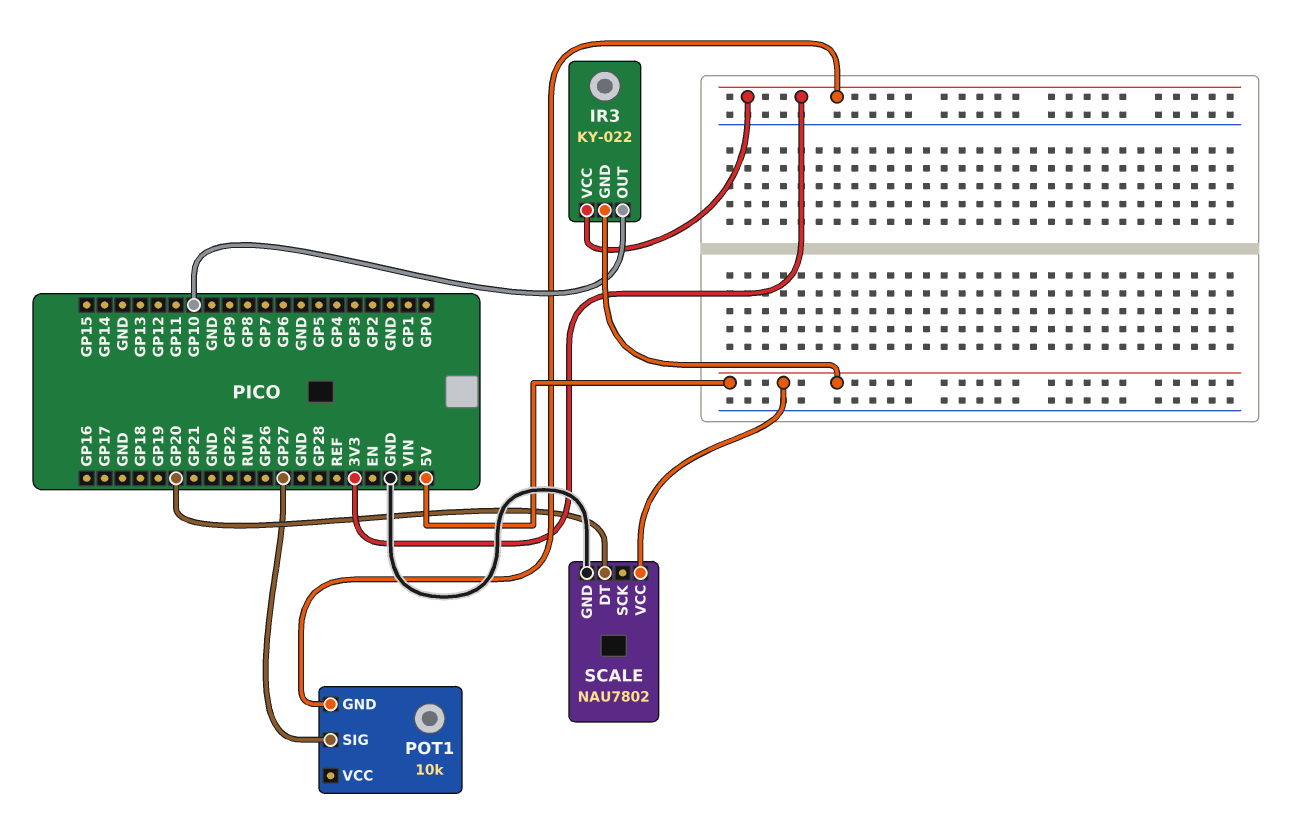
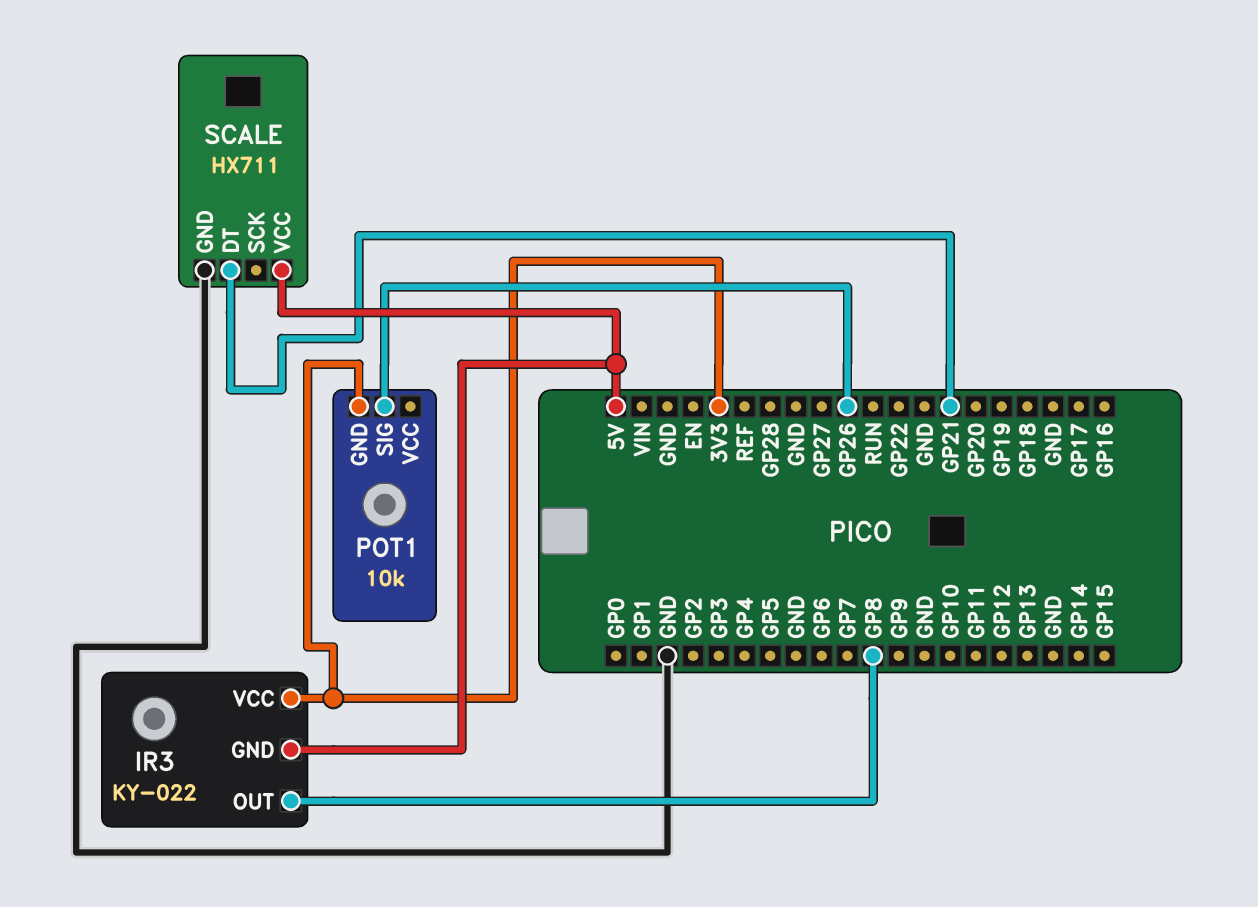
IR3 pin OUT: GP10 -> GP8
POT1 pin SIG: GP27 -> GP26
SCALE: NAU7802 -> HX711
SCALE pin DT: GP20 -> GP21

